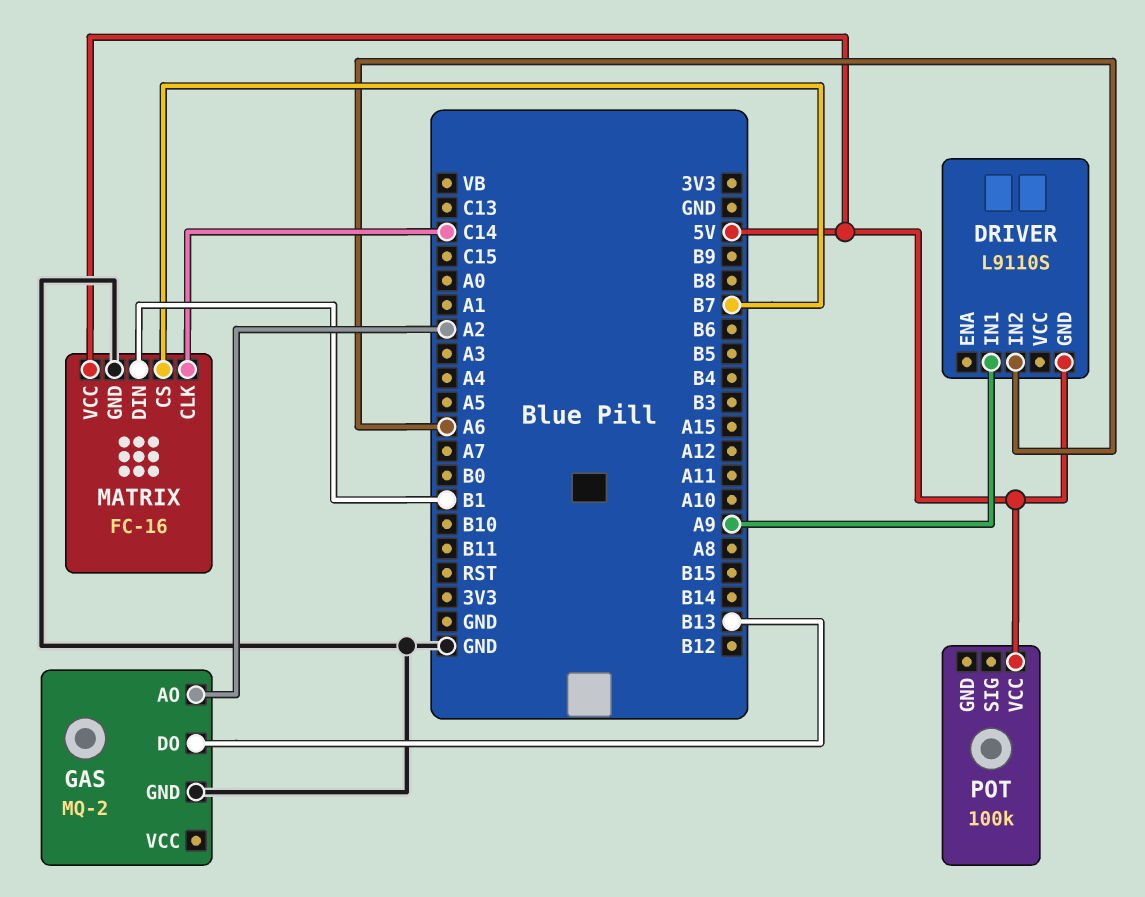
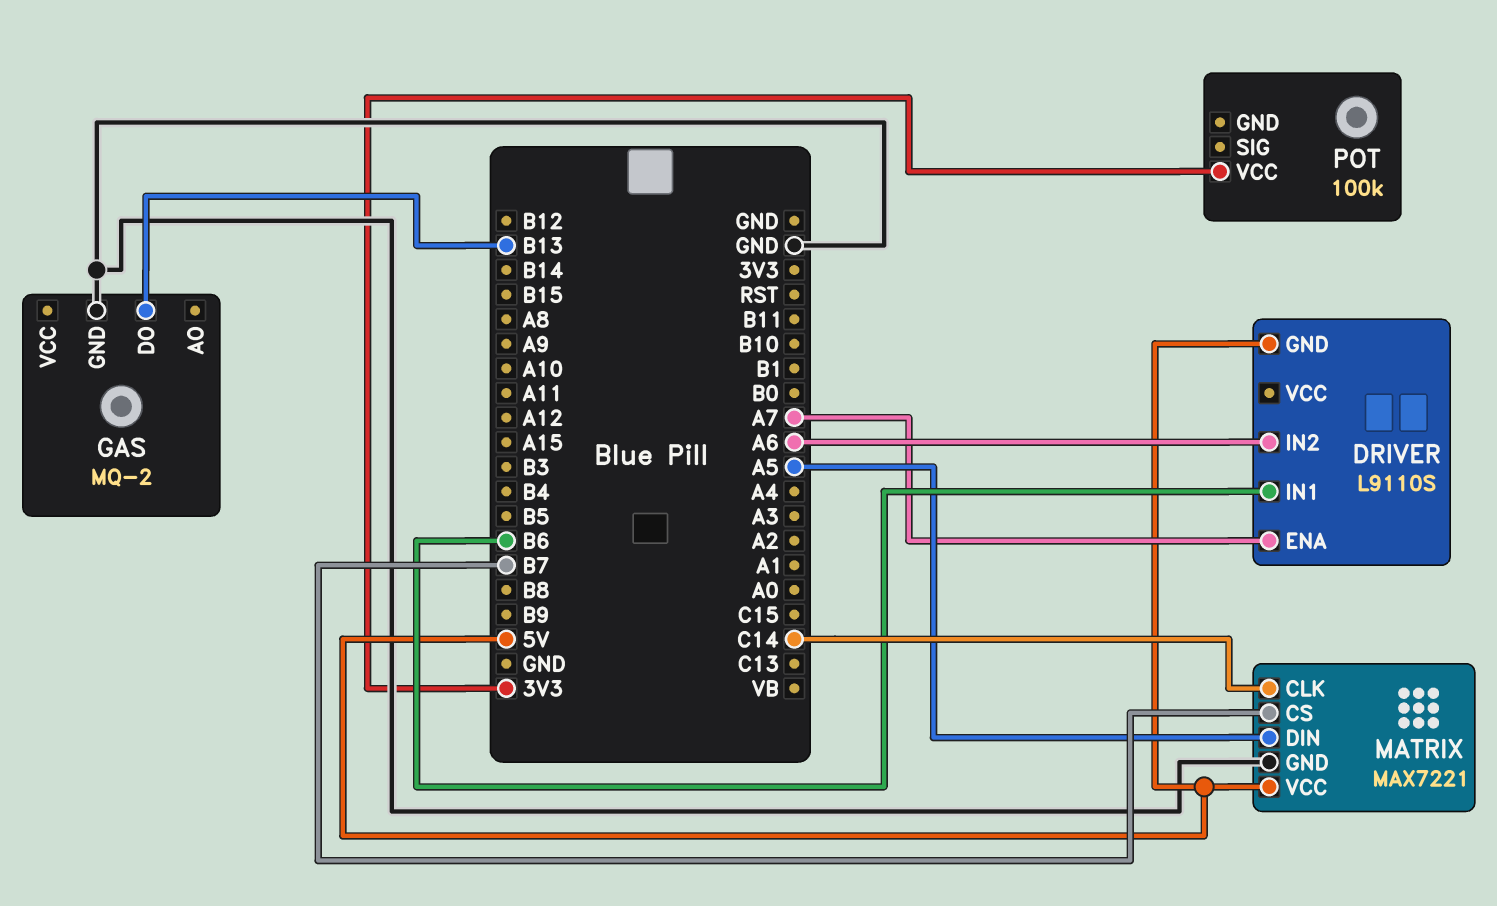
DRIVER pin ENA: none -> A7
DRIVER pin IN1: A9 -> B6
GAS pin AO: A2 -> none
MATRIX: FC-16 -> MAX7221
MATRIX pin DIN: B1 -> A5
POT pin VCC: 5V -> 3V3

